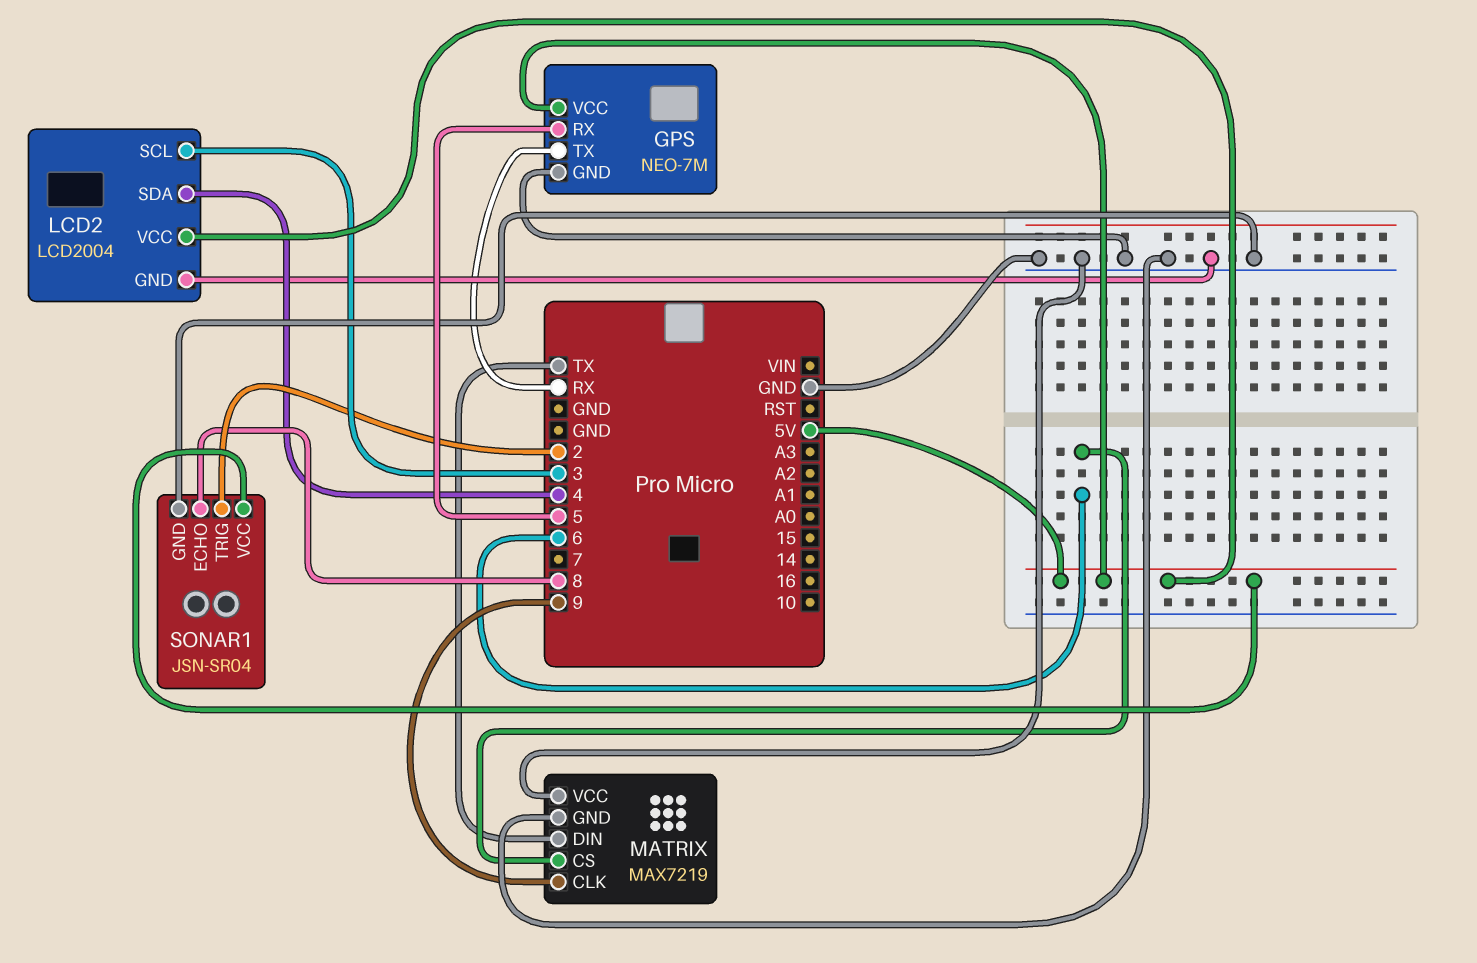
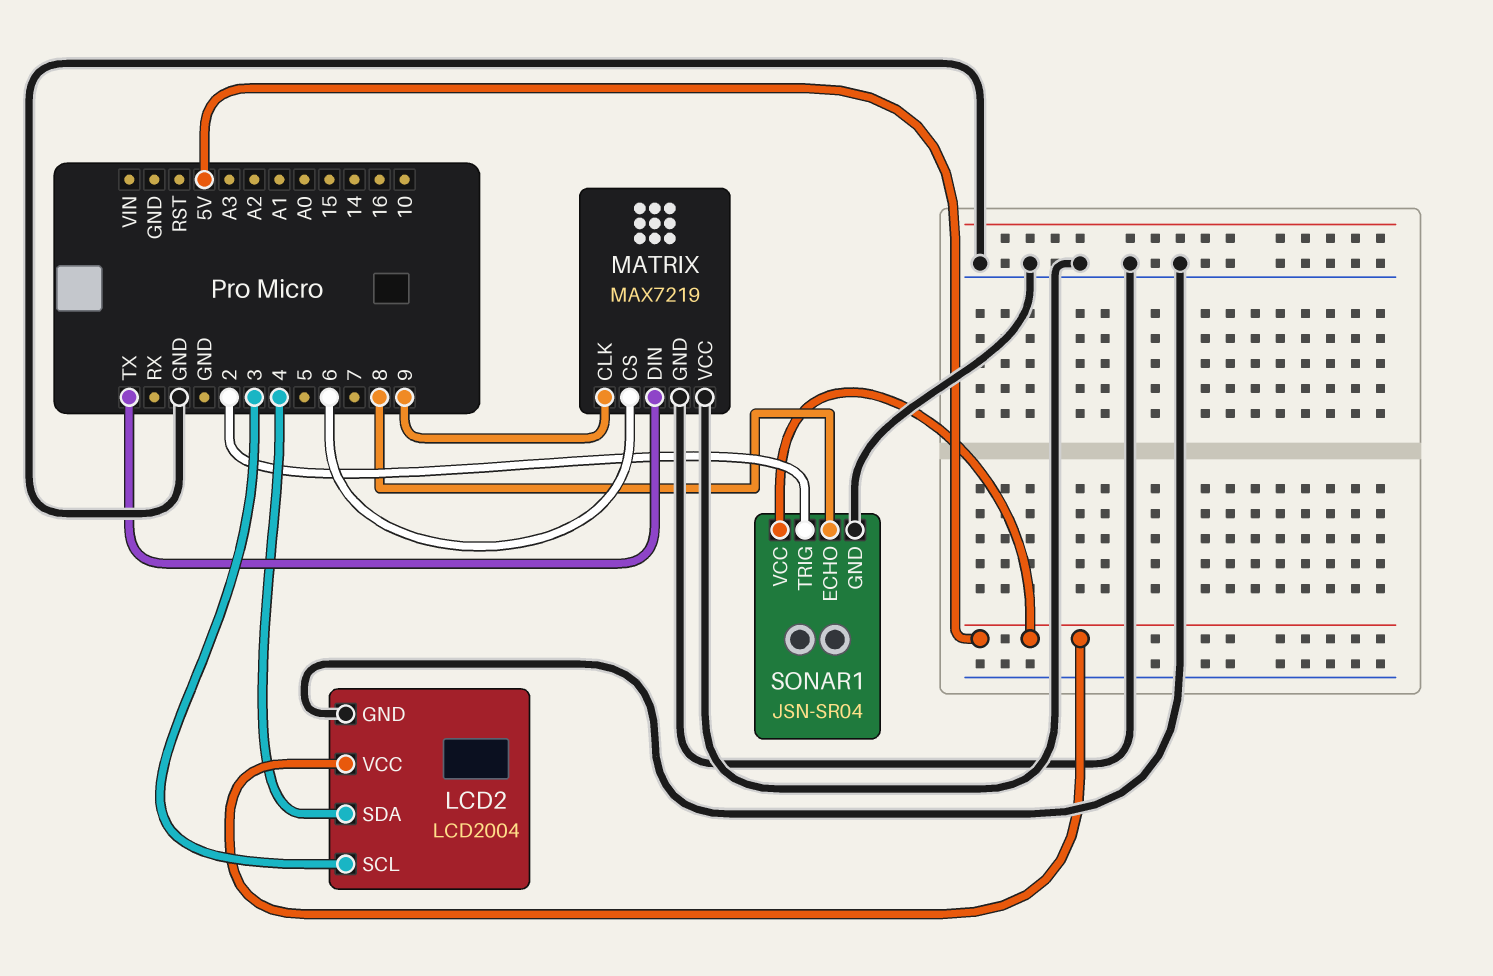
GPS: NEO-7M -> none
GPS pin GND: GND -> none
GPS pin RX: 5 -> none
GPS pin TX: RX -> none
GPS pin VCC: 5V -> none

